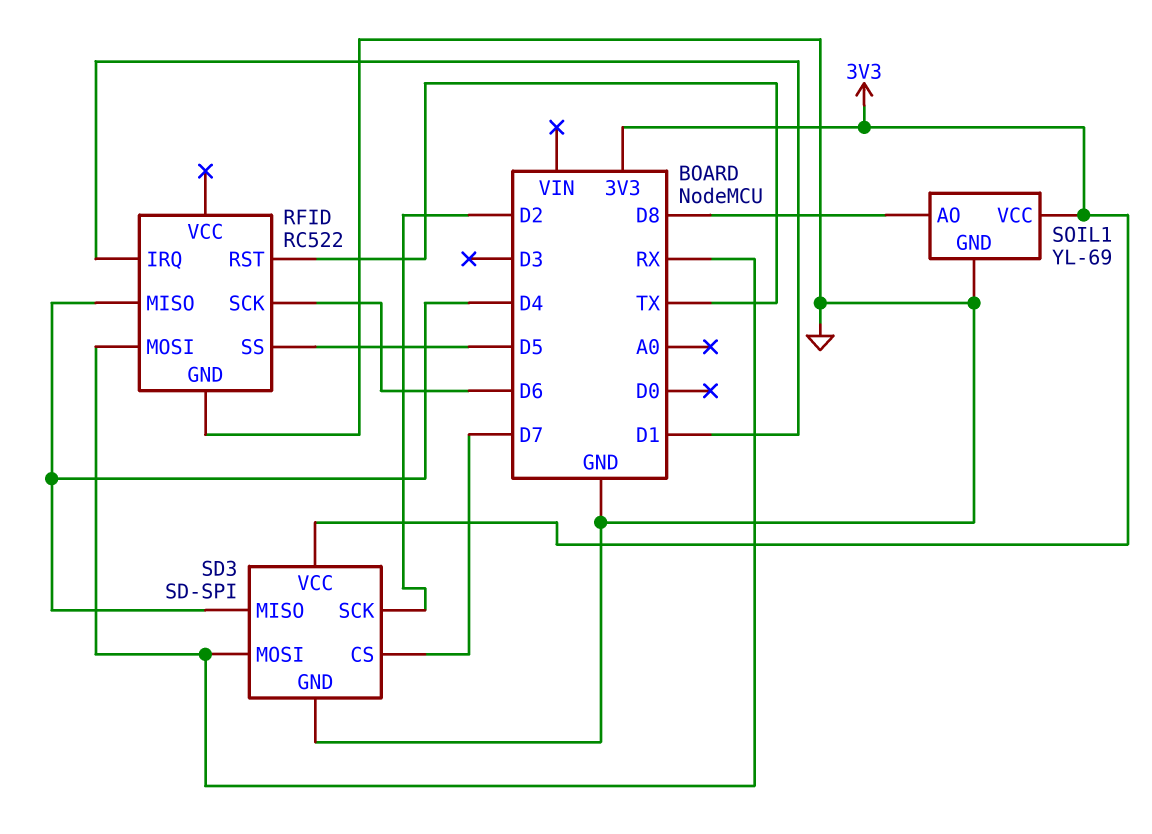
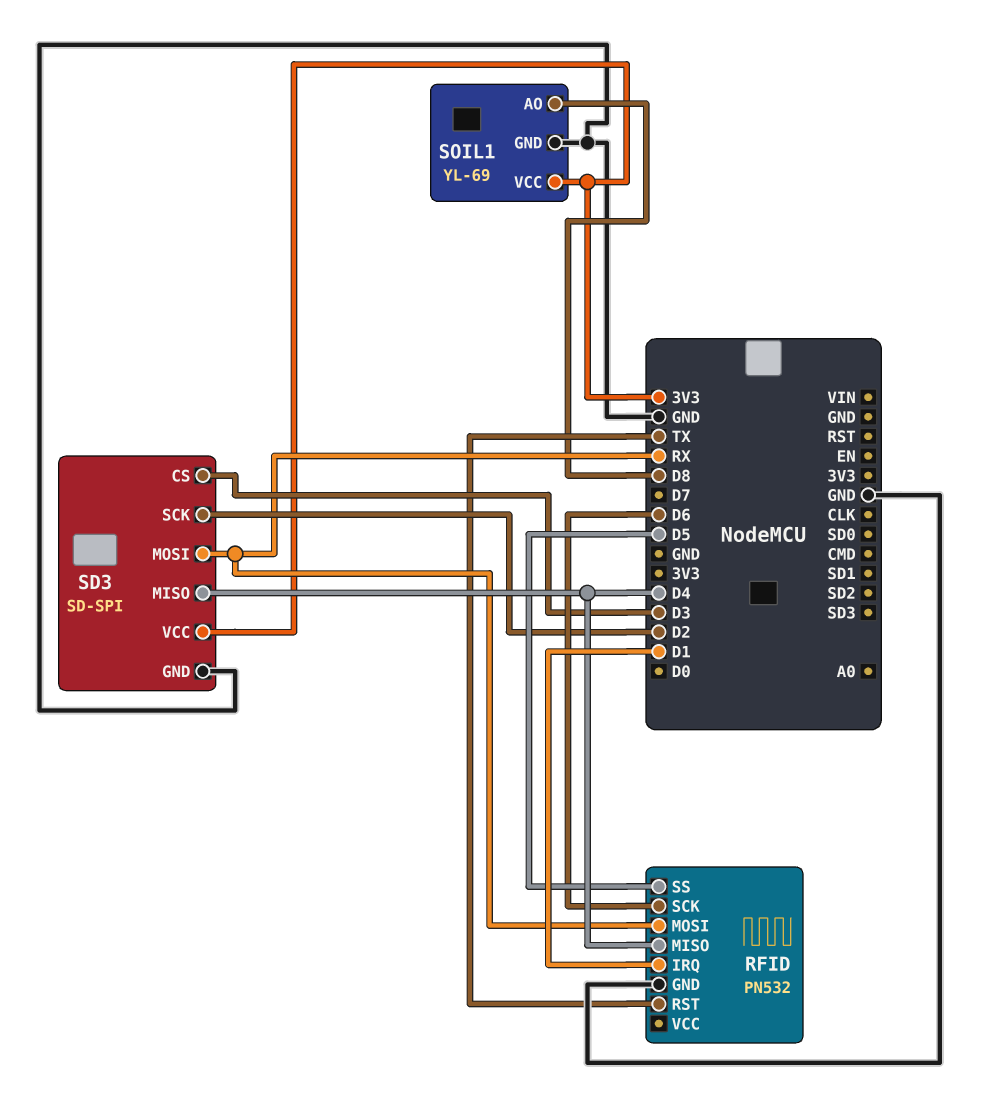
RFID: RC522 -> PN532
SD3 pin CS: D7 -> D3

